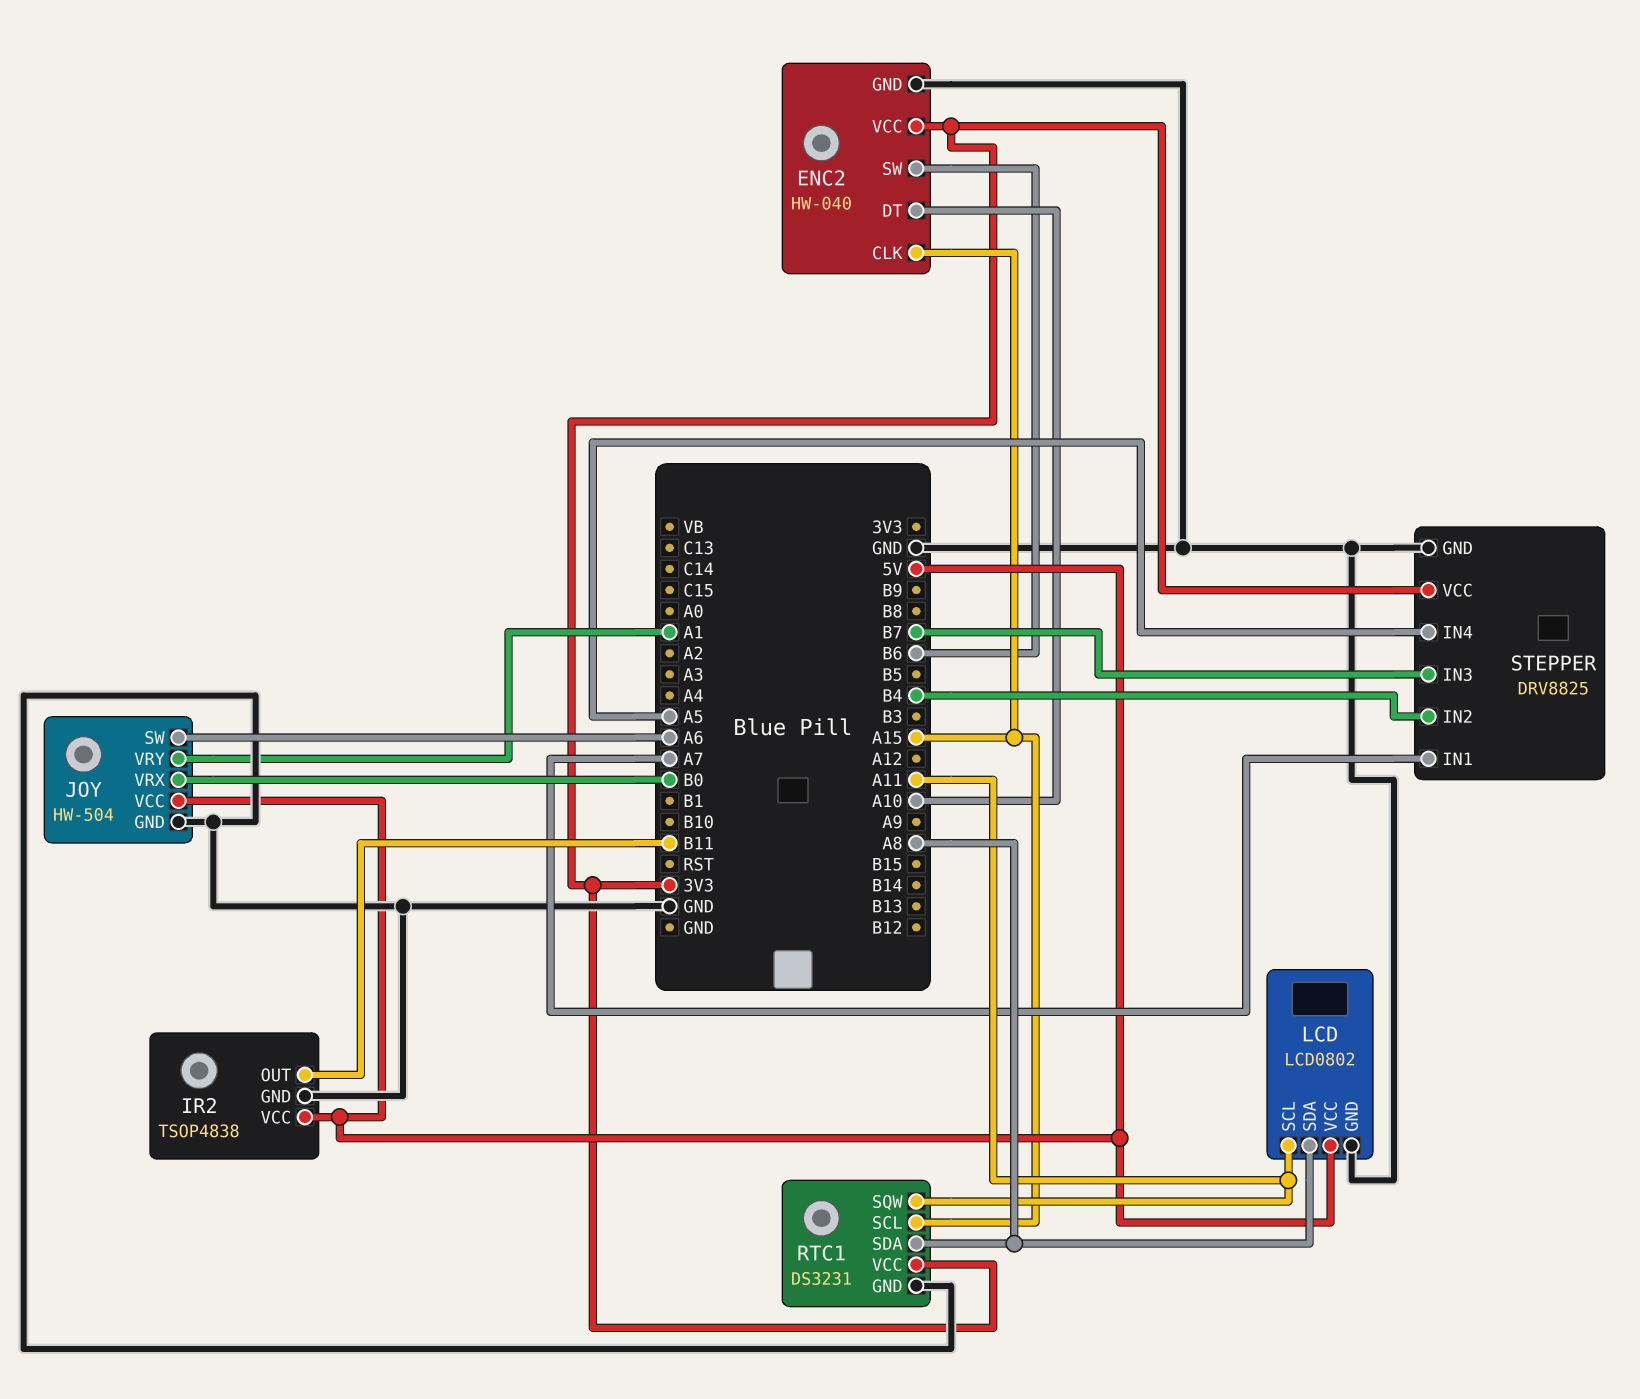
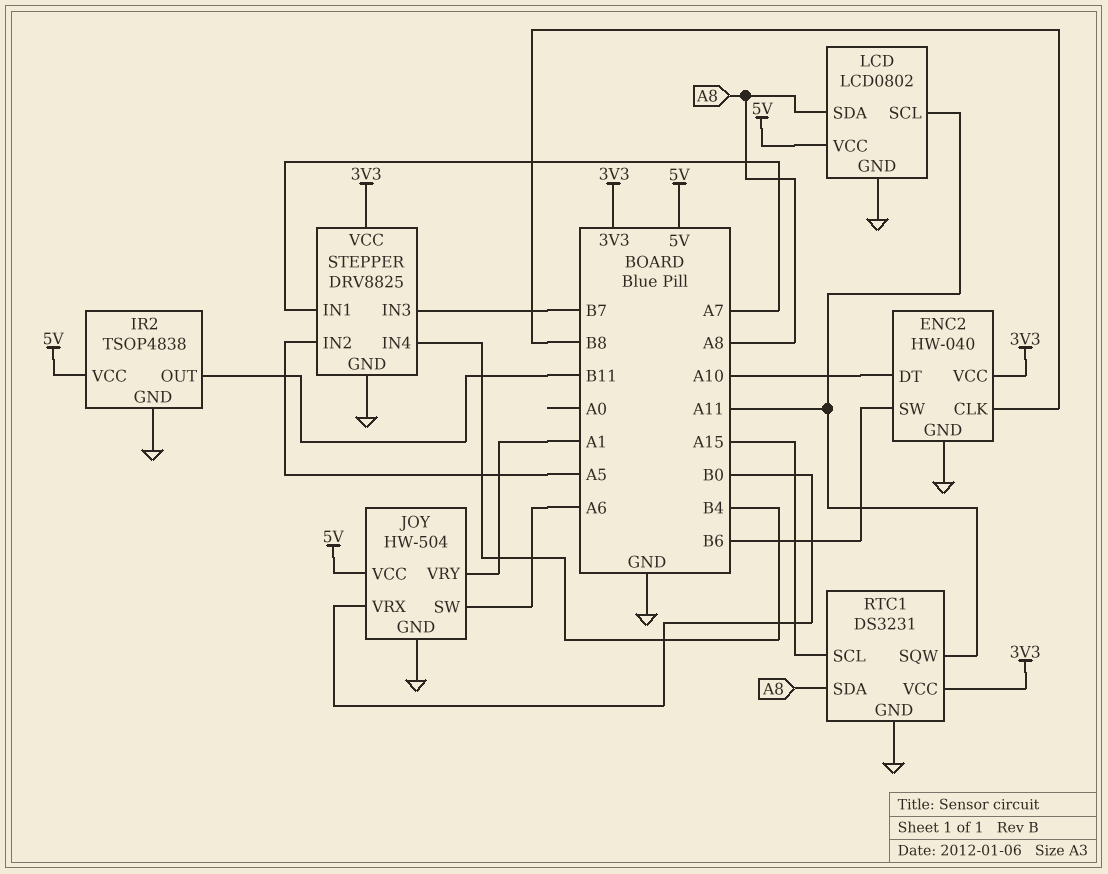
ENC2 pin CLK: A15 -> B8
STEPPER pin IN2: B4 -> A5
STEPPER pin IN4: A5 -> B4

